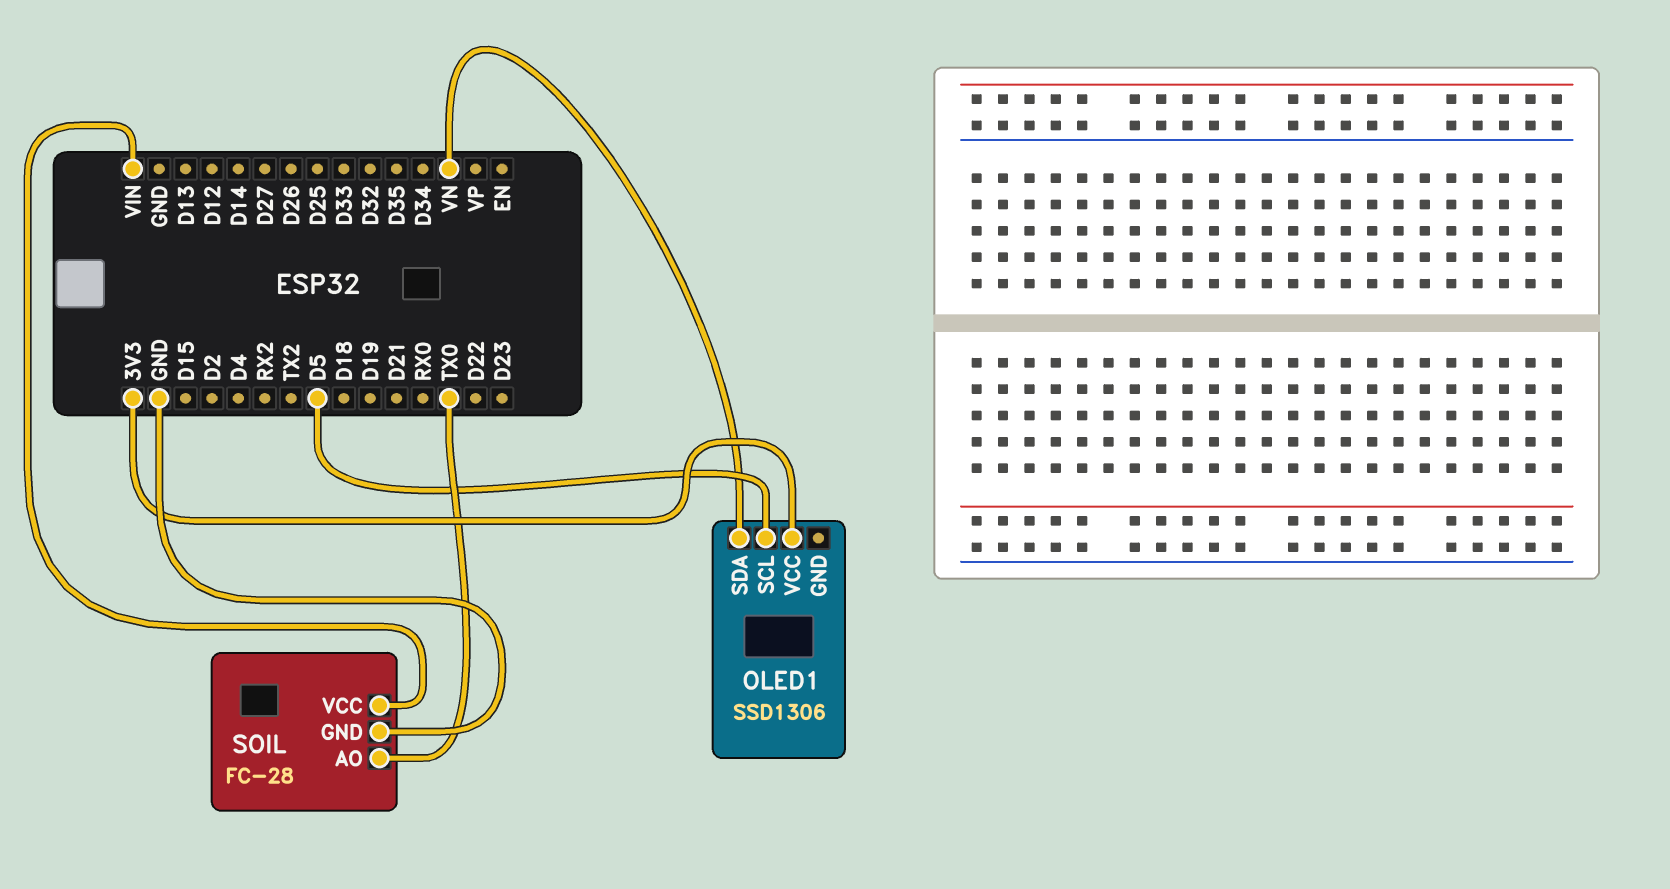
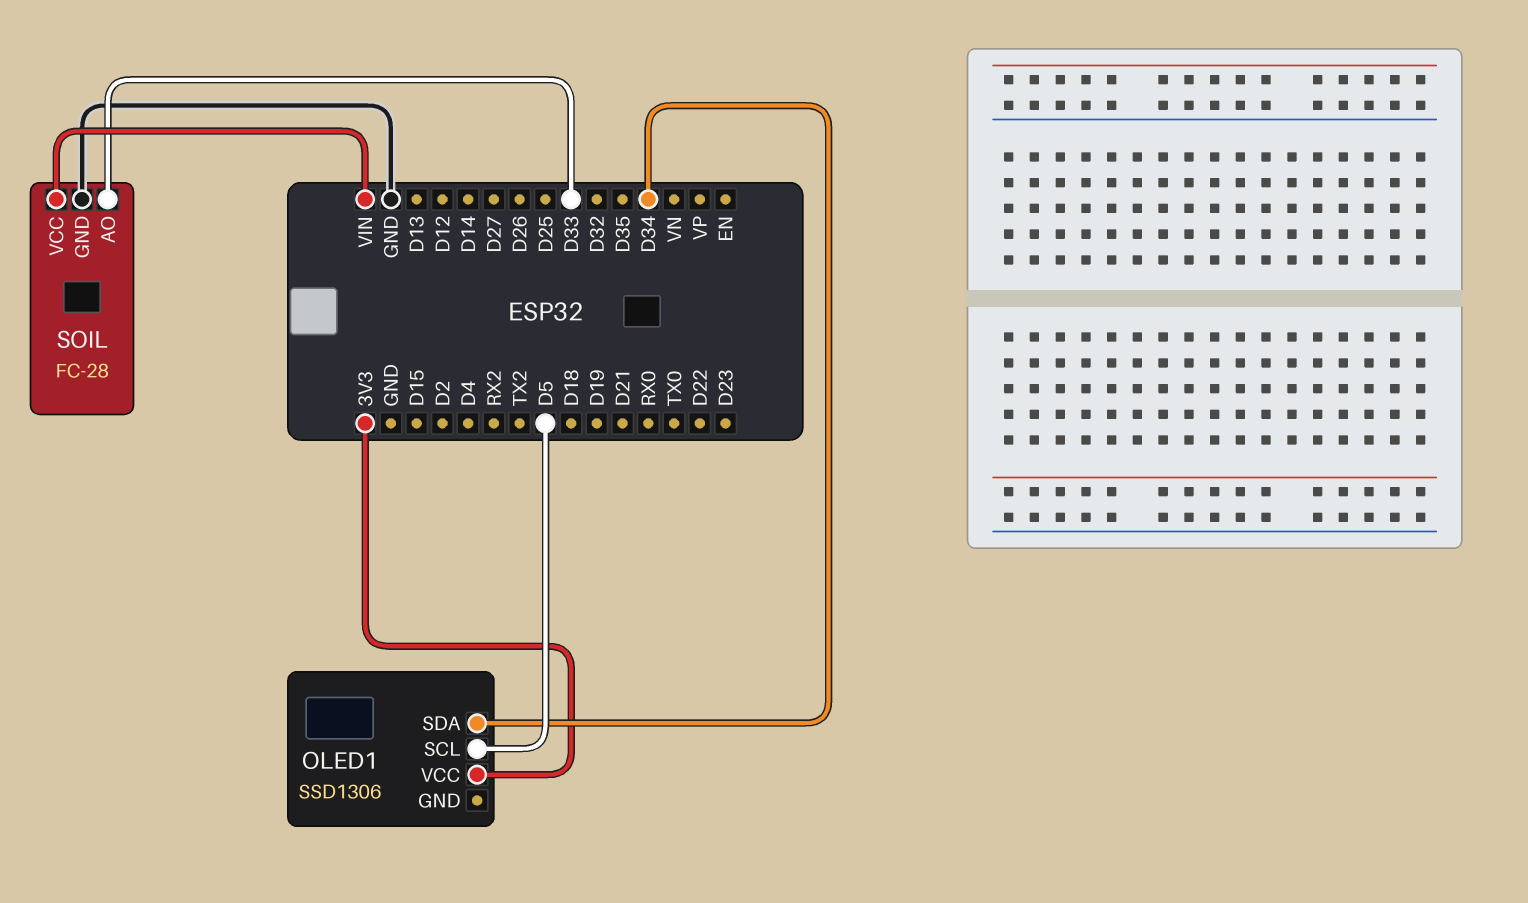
OLED1 pin SDA: VN -> D34
SOIL pin AO: TX0 -> D33

